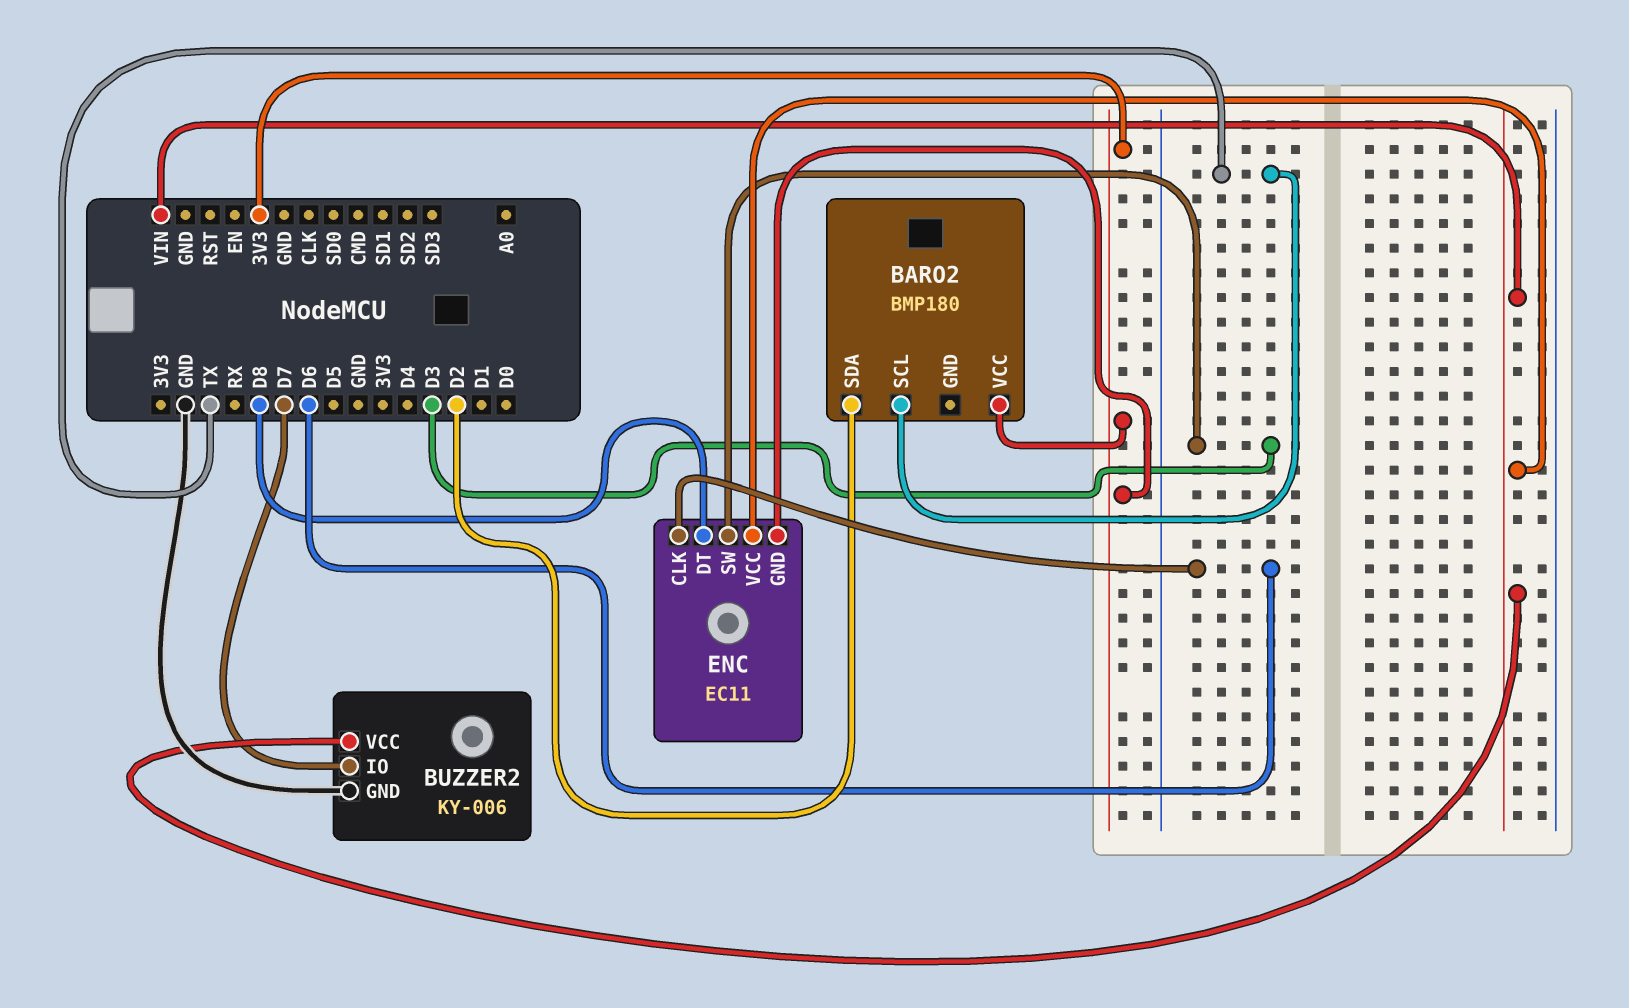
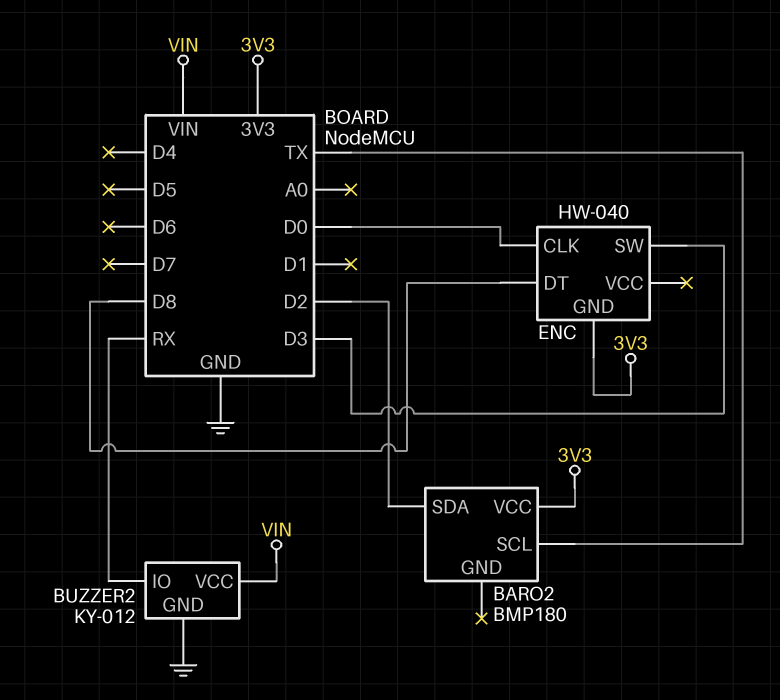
BUZZER2: KY-006 -> KY-012
BUZZER2 pin IO: D7 -> RX
ENC: EC11 -> HW-040
ENC pin CLK: D6 -> D0
ENC pin VCC: VIN -> none

